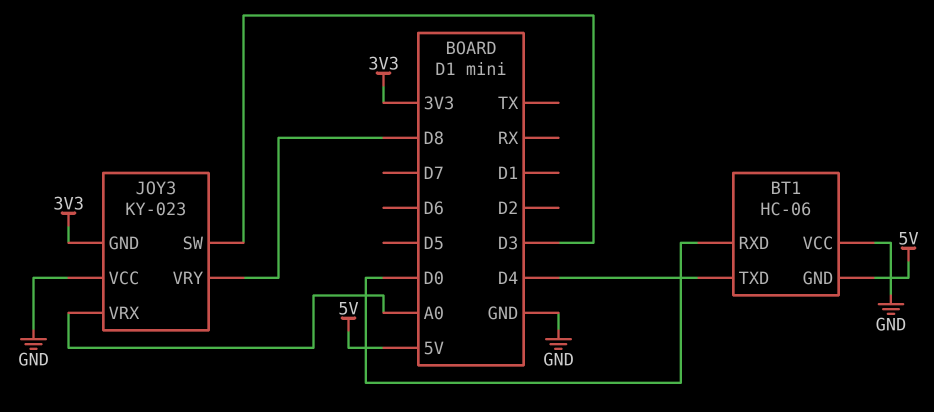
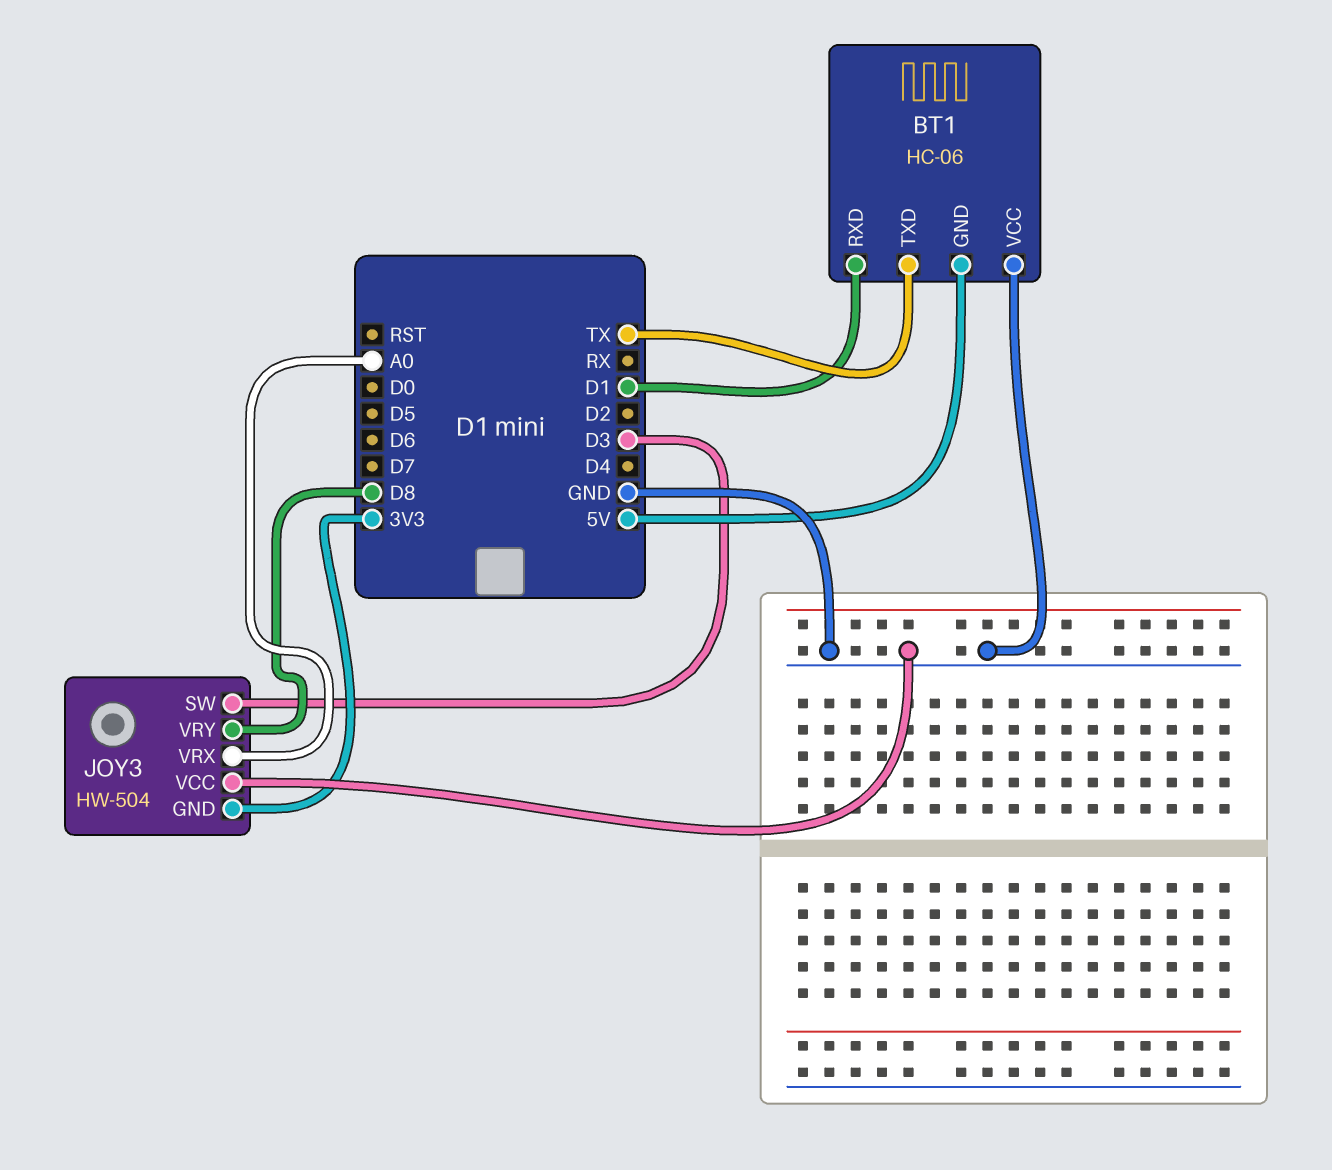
BT1 pin RXD: D0 -> D1
BT1 pin TXD: D4 -> TX
JOY3: KY-023 -> HW-504

